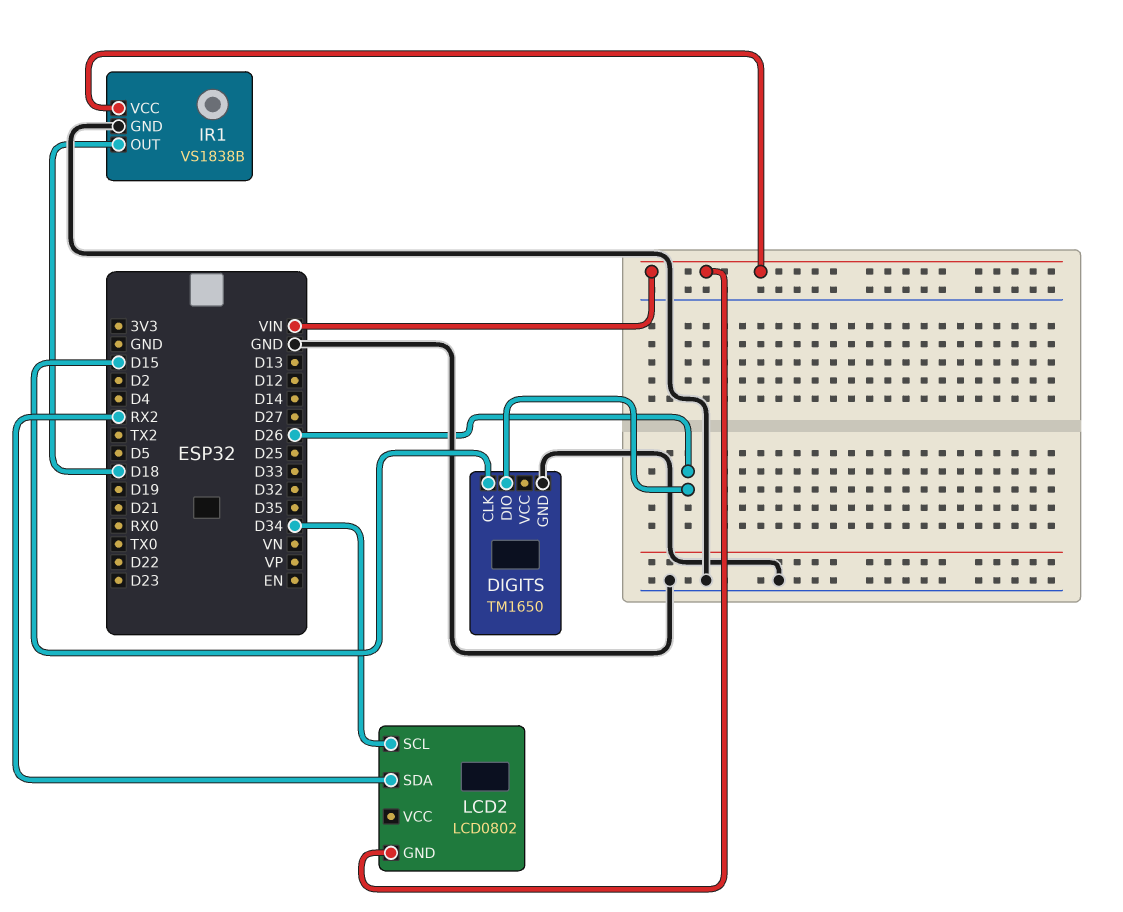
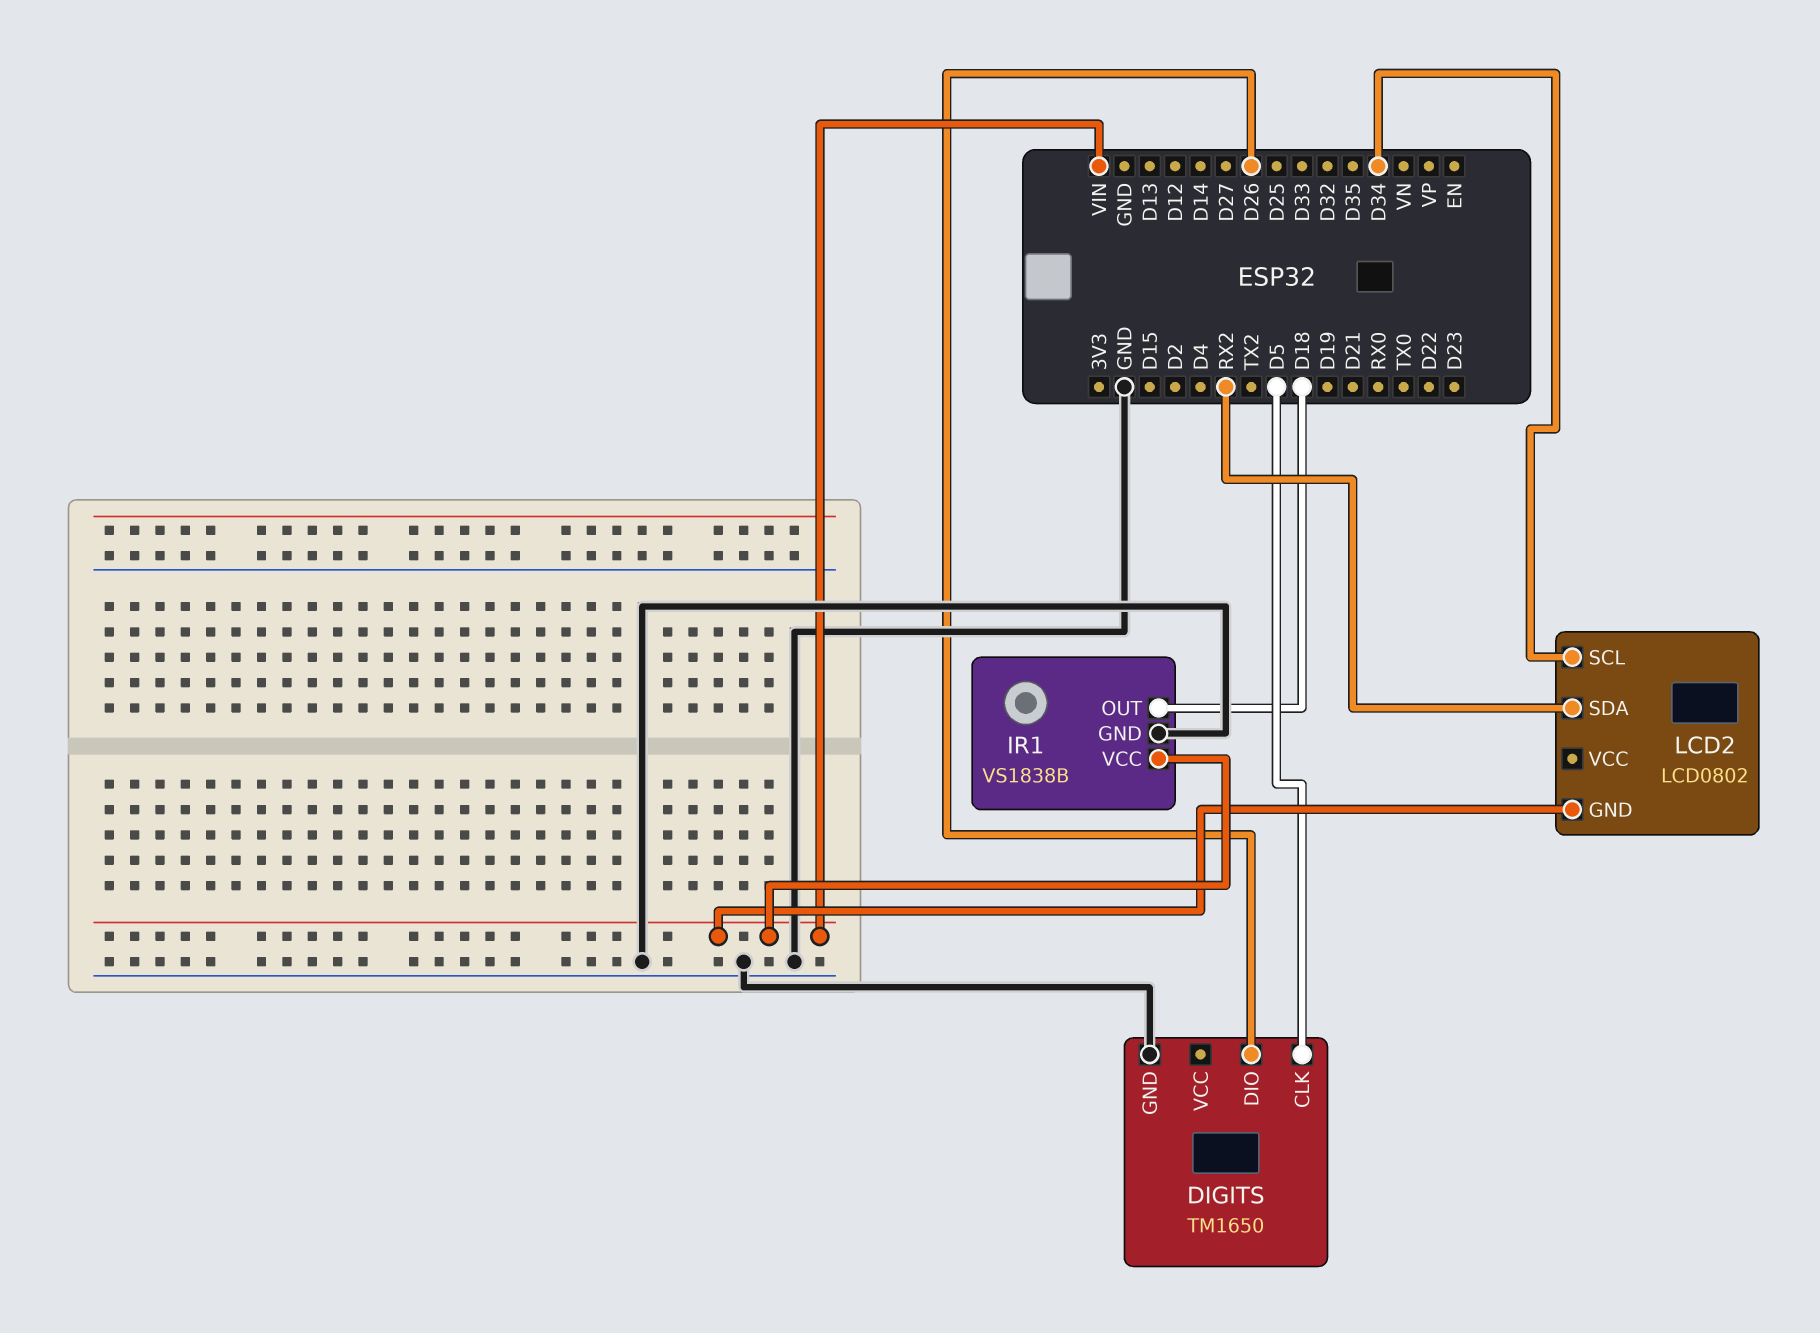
DIGITS pin CLK: D15 -> D5

